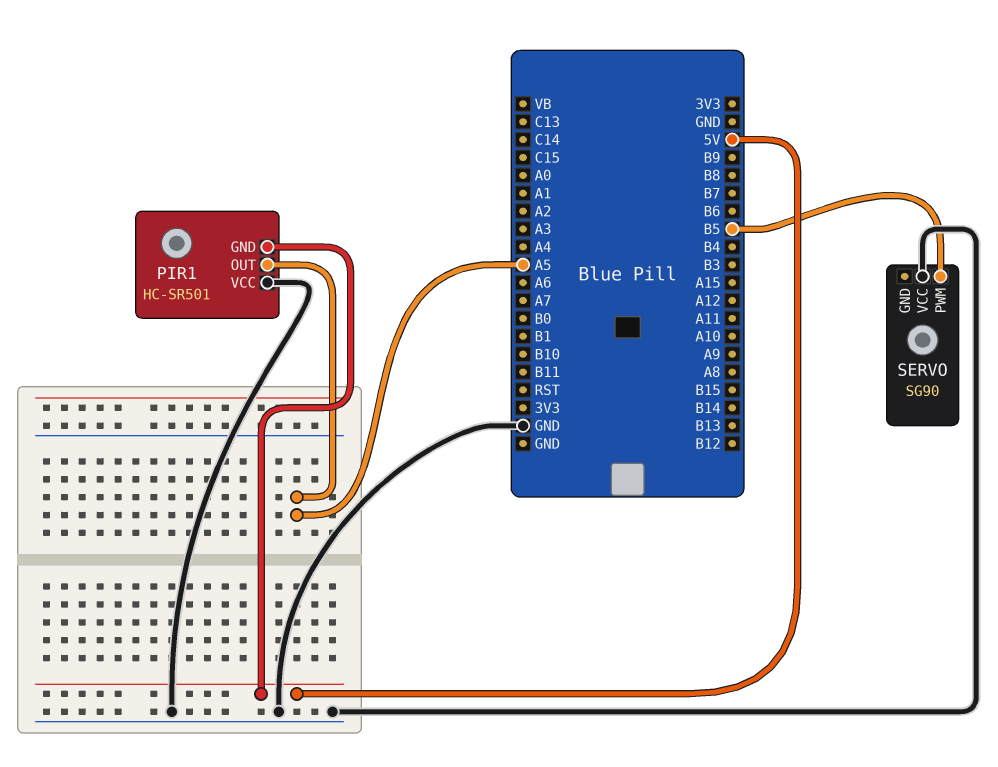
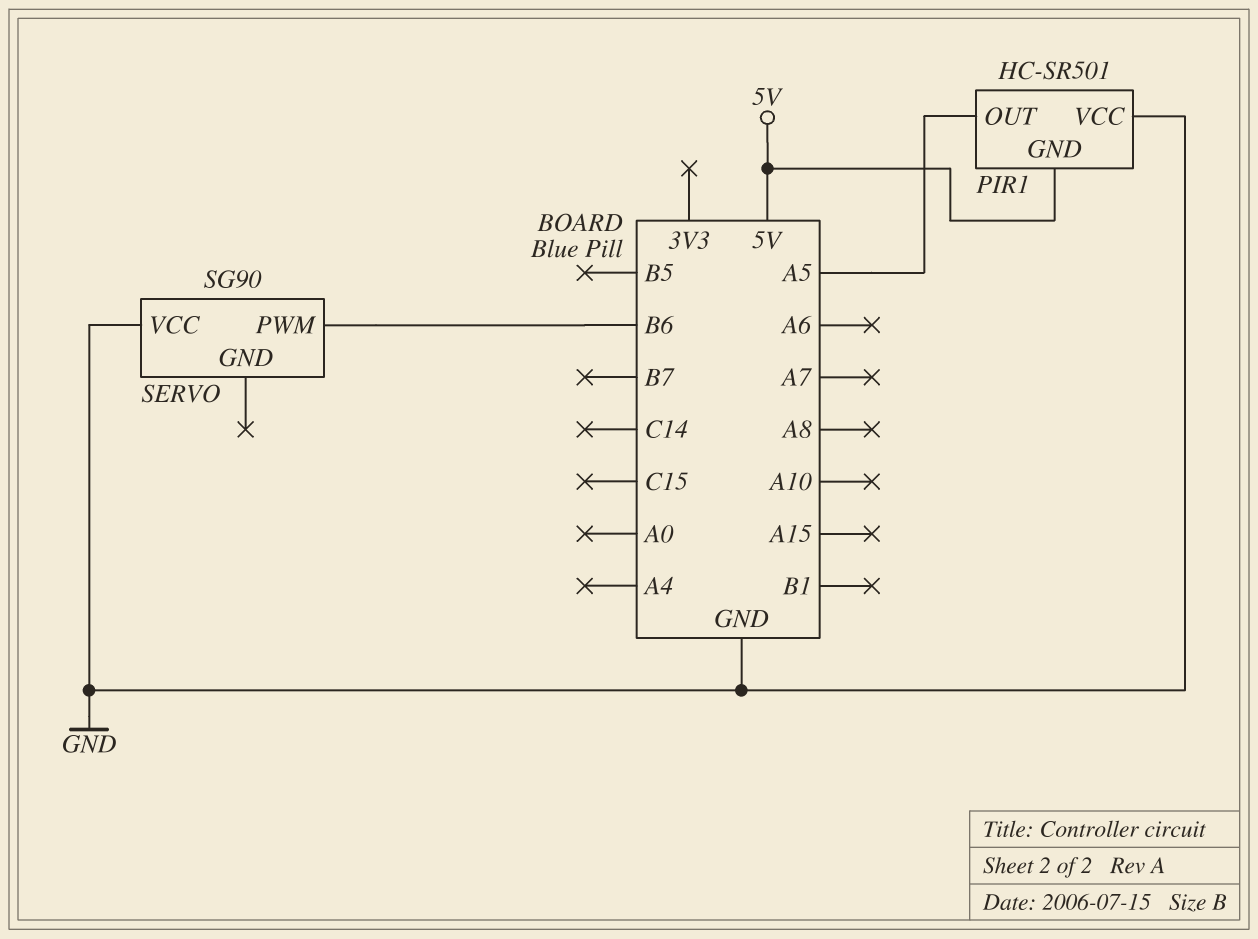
SERVO pin PWM: B5 -> B6

